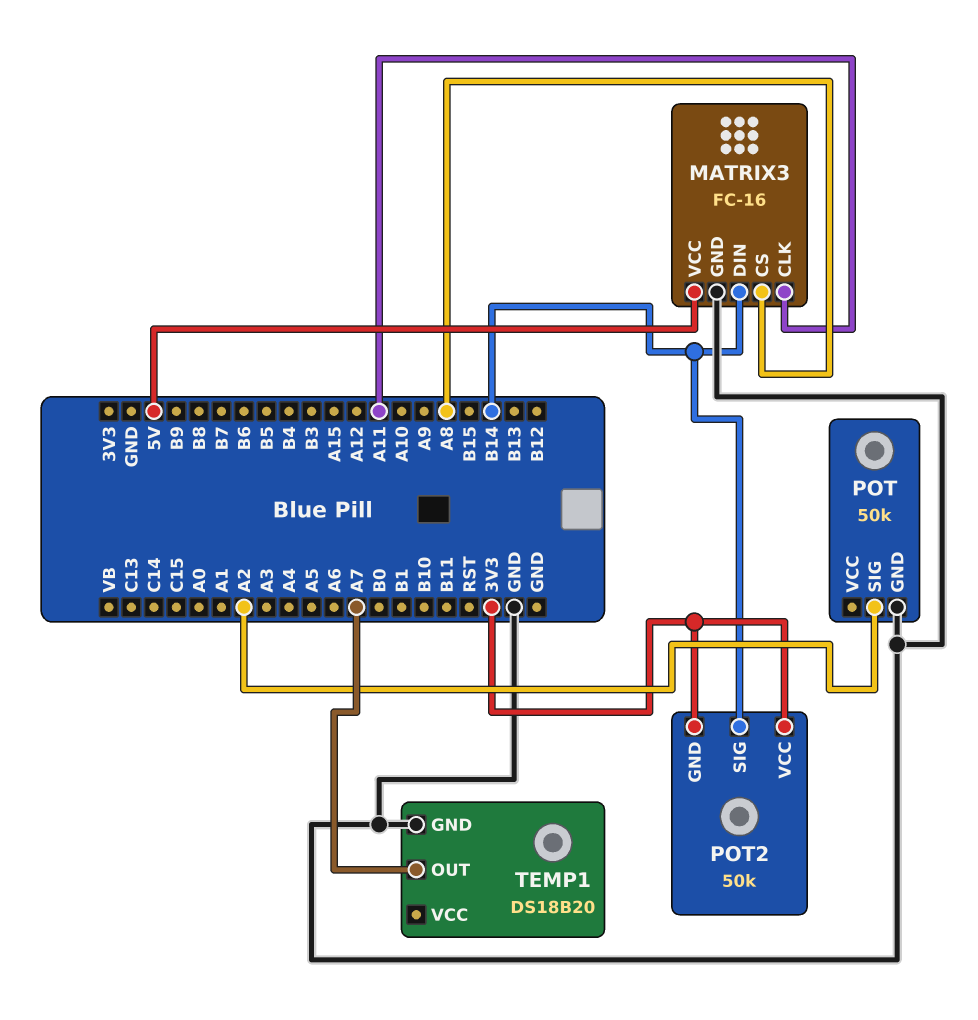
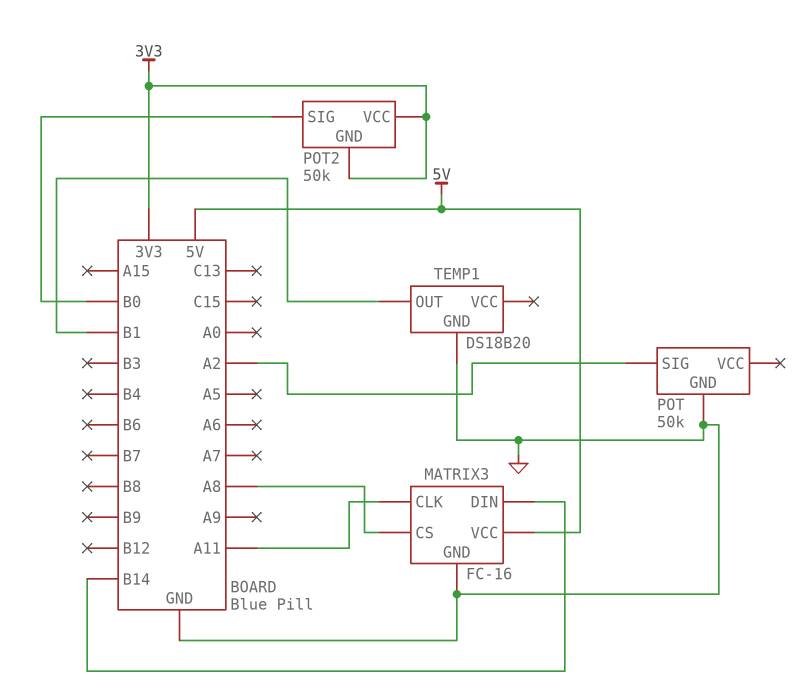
POT2 pin SIG: B14 -> B0
TEMP1 pin OUT: A7 -> B1

